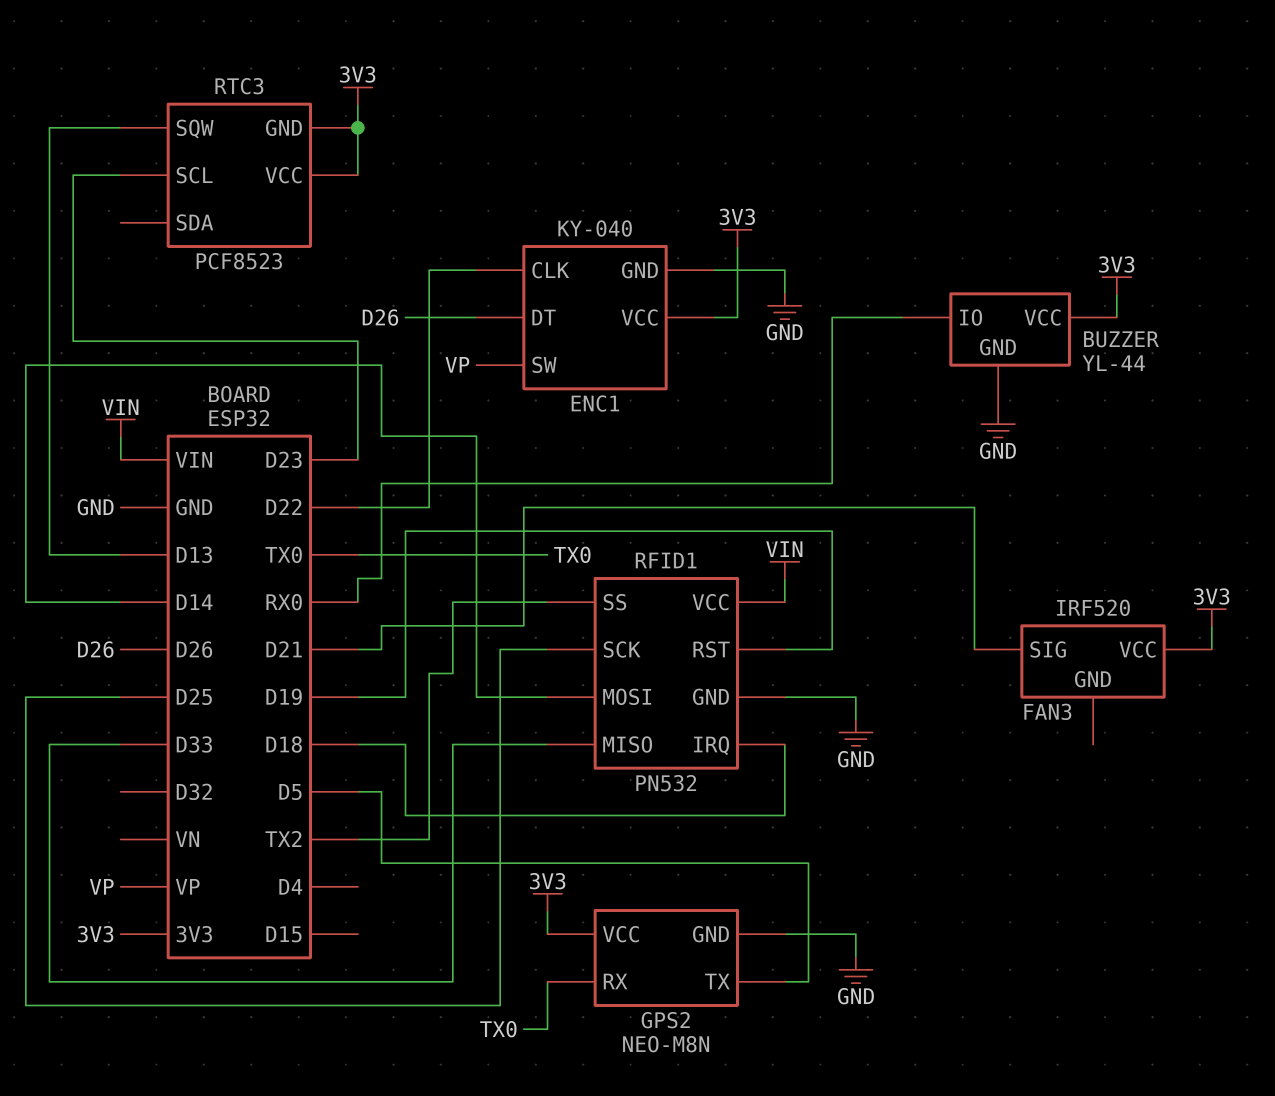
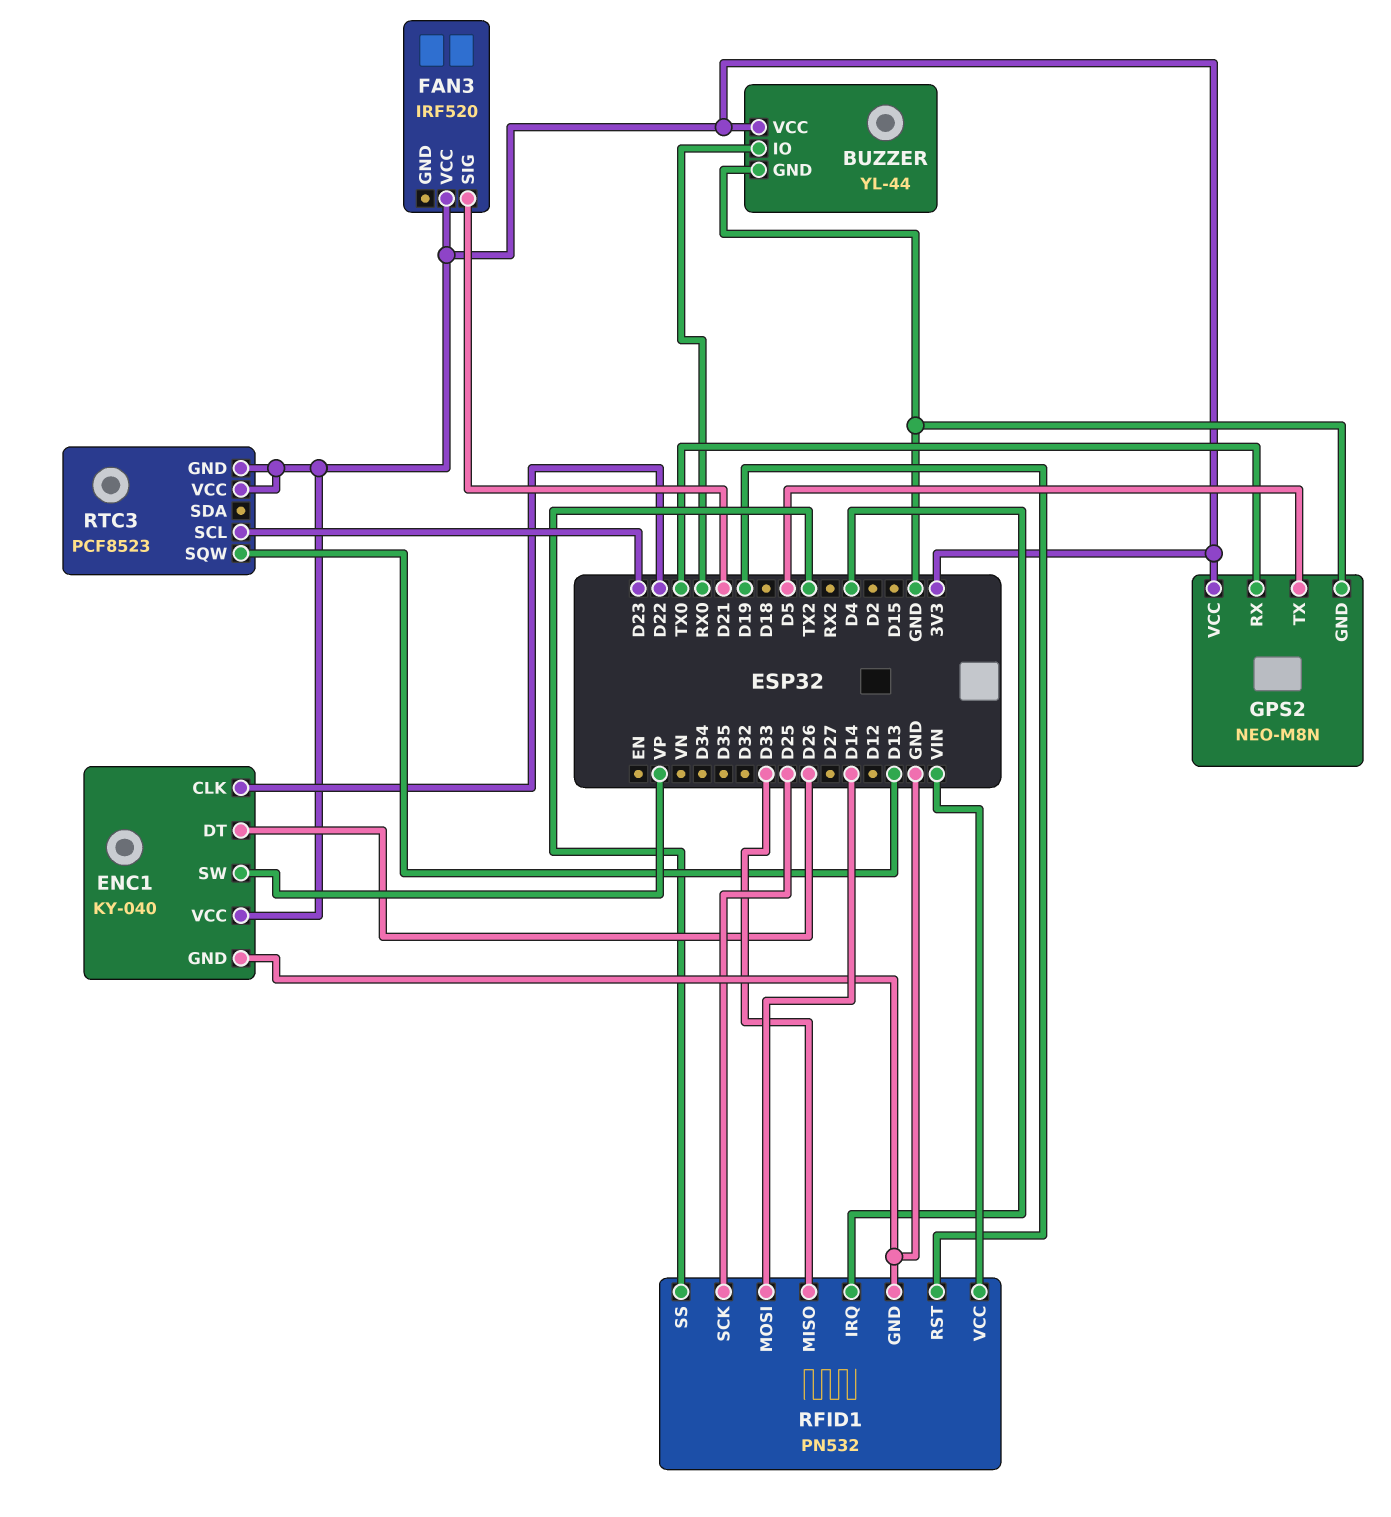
RFID1 pin IRQ: D18 -> D4

